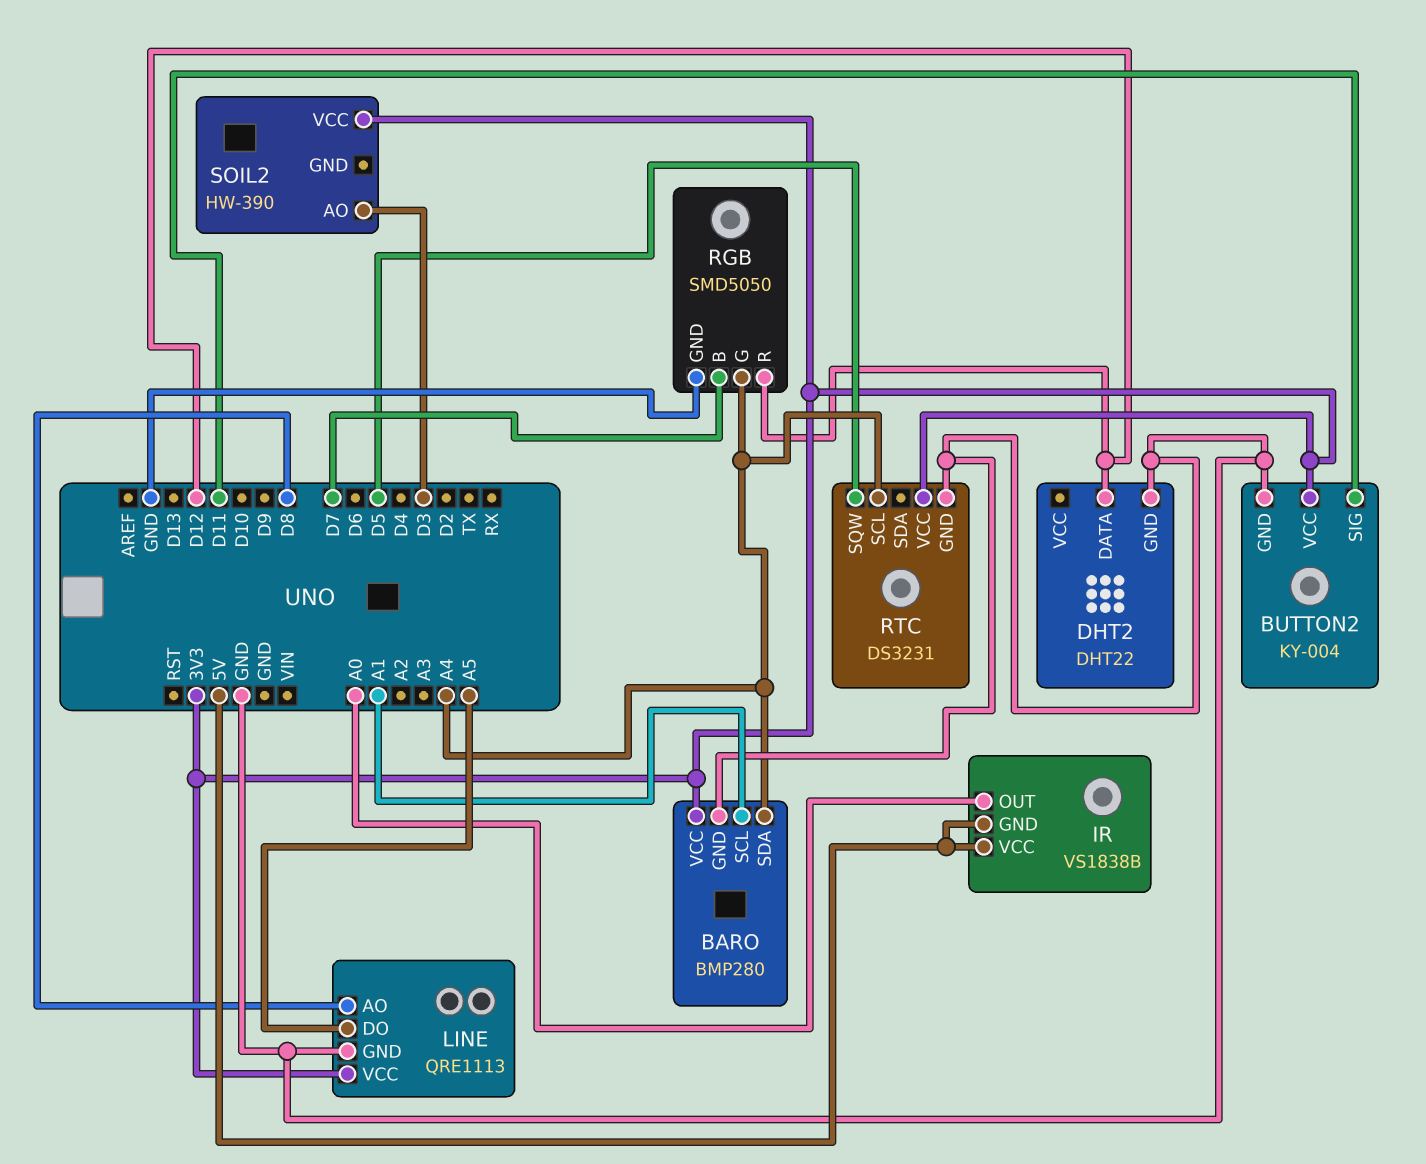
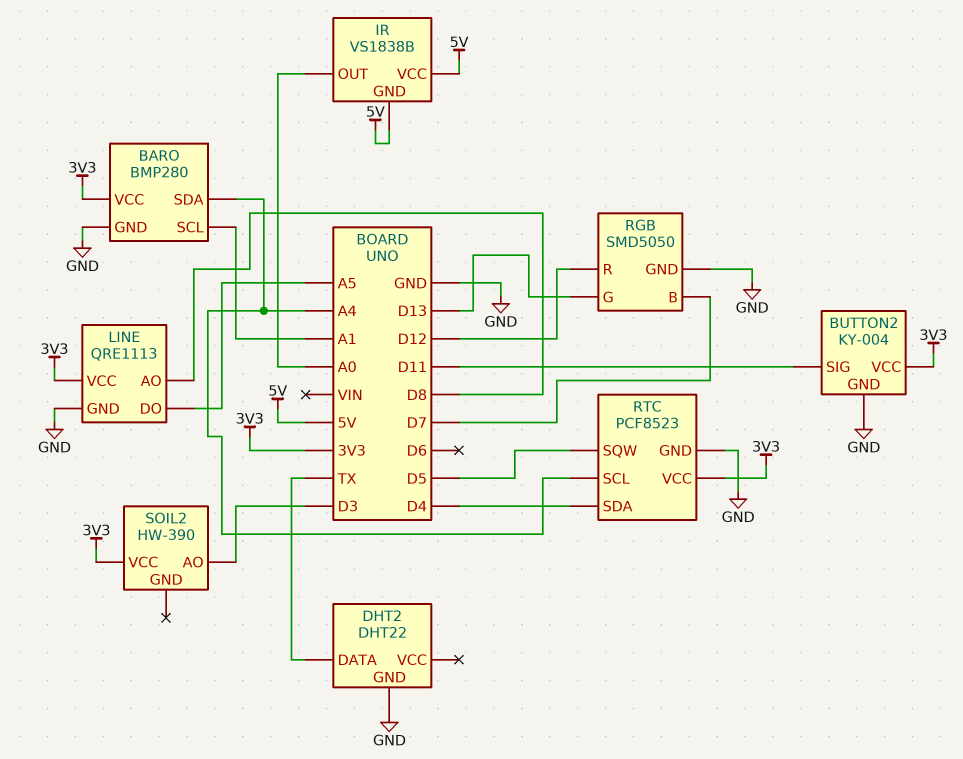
DHT2 pin DATA: D12 -> TX
RGB pin G: A4 -> D13
RTC: DS3231 -> PCF8523
RTC pin SDA: none -> D4

